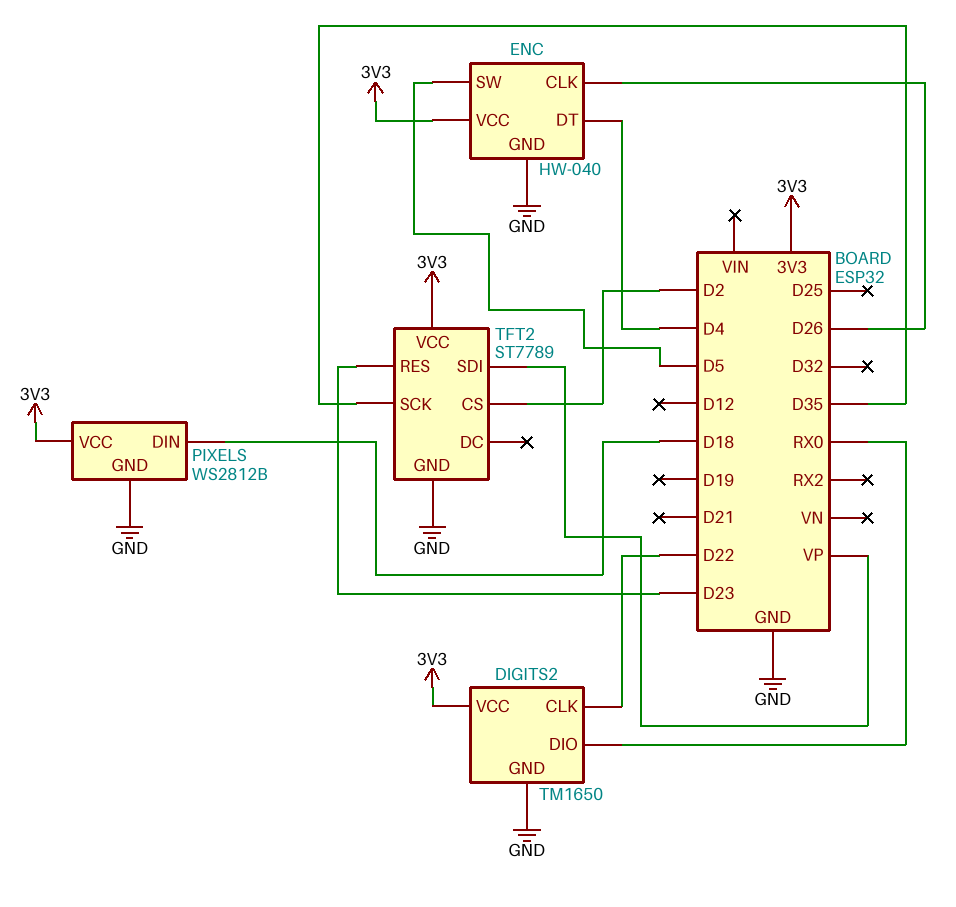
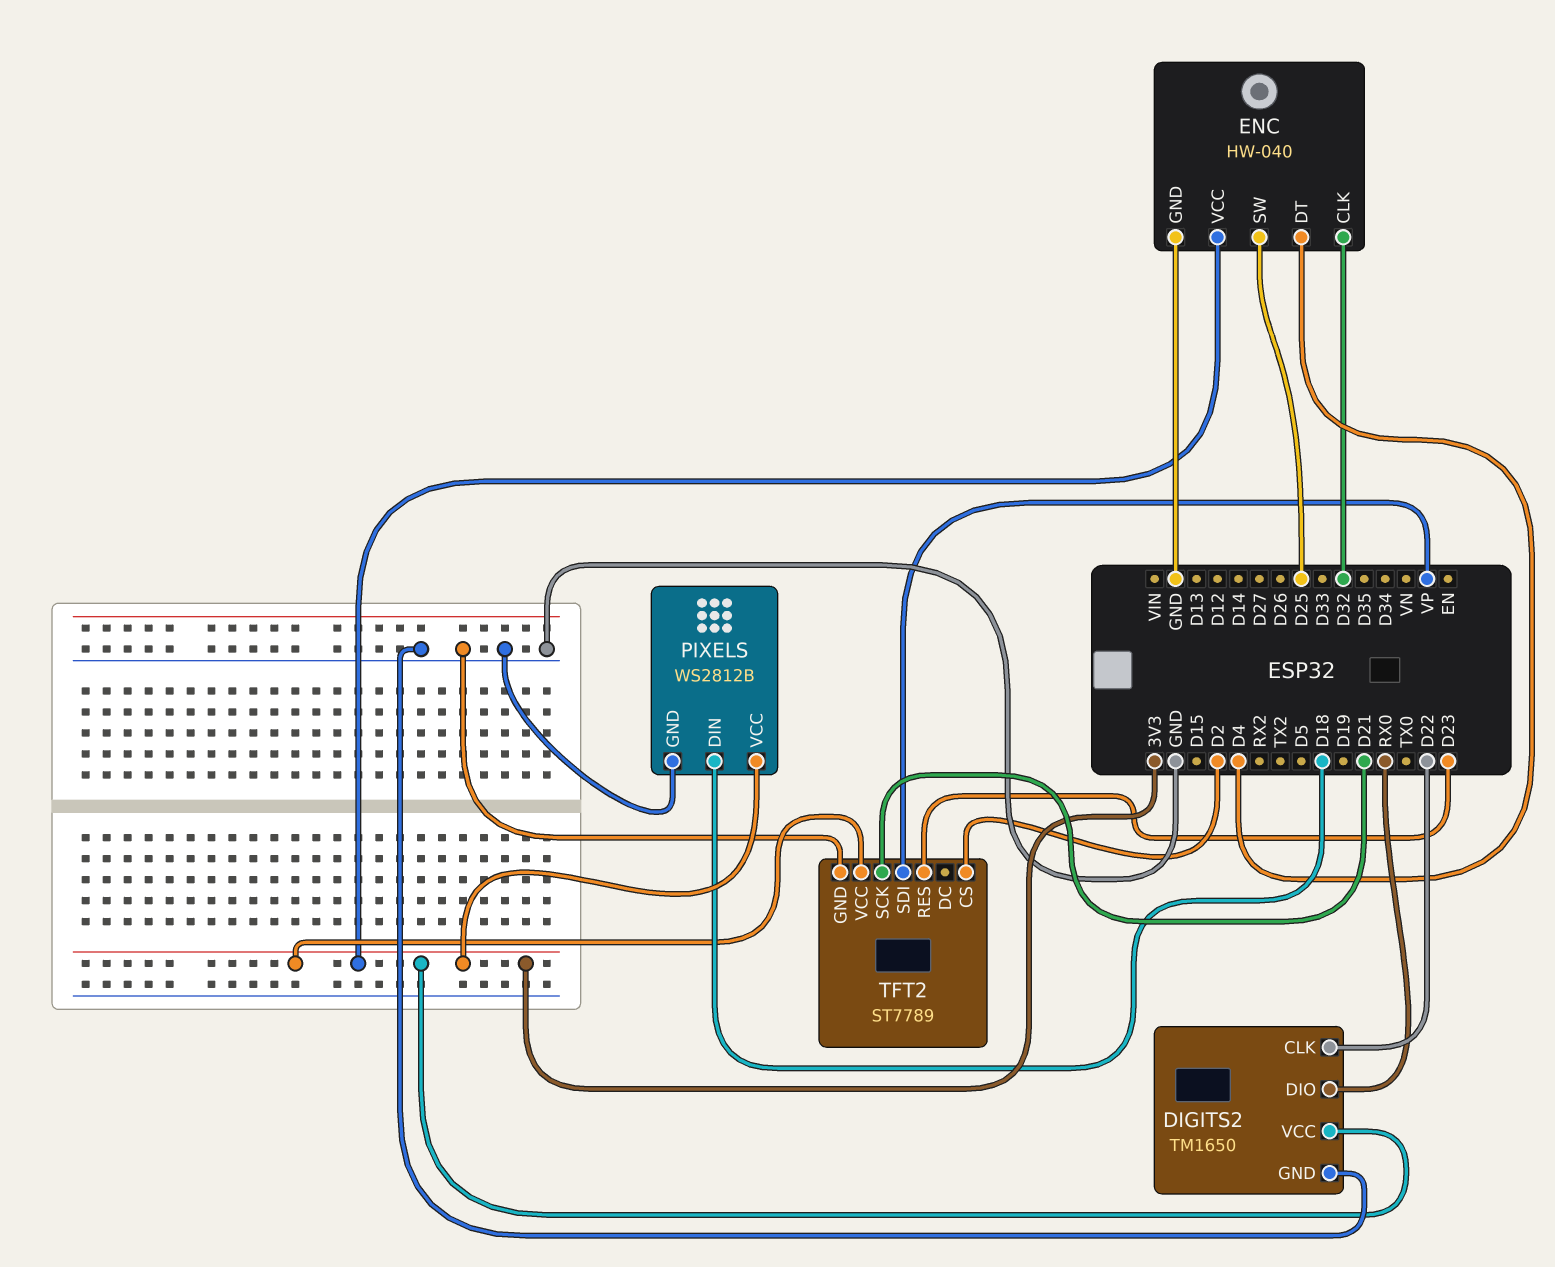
ENC pin CLK: D26 -> D32
ENC pin SW: D5 -> D25
TFT2 pin SCK: D35 -> D21

